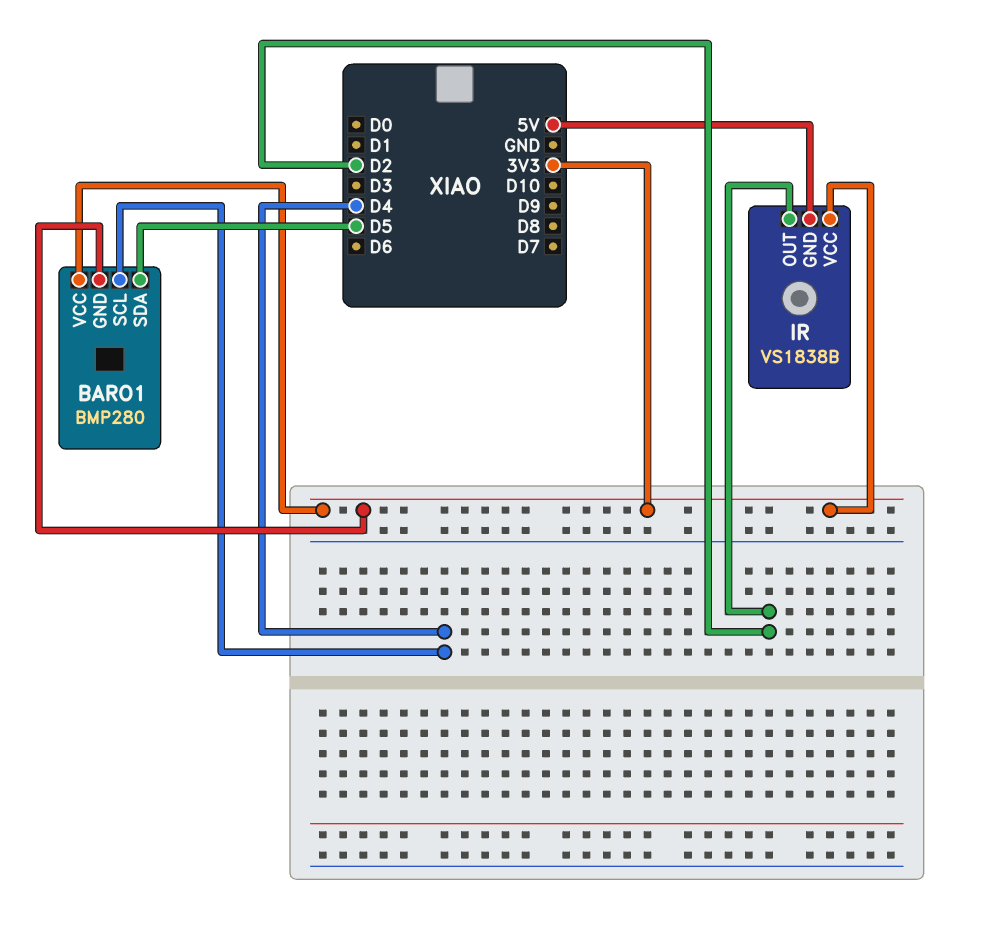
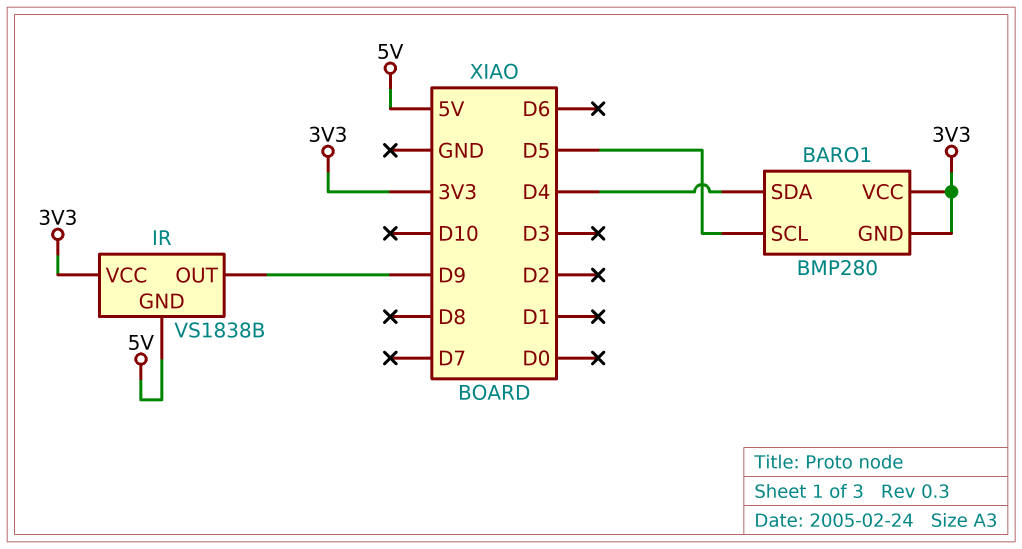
BARO1 pin SCL: D4 -> D5
BARO1 pin SDA: D5 -> D4
IR pin OUT: D2 -> D9

